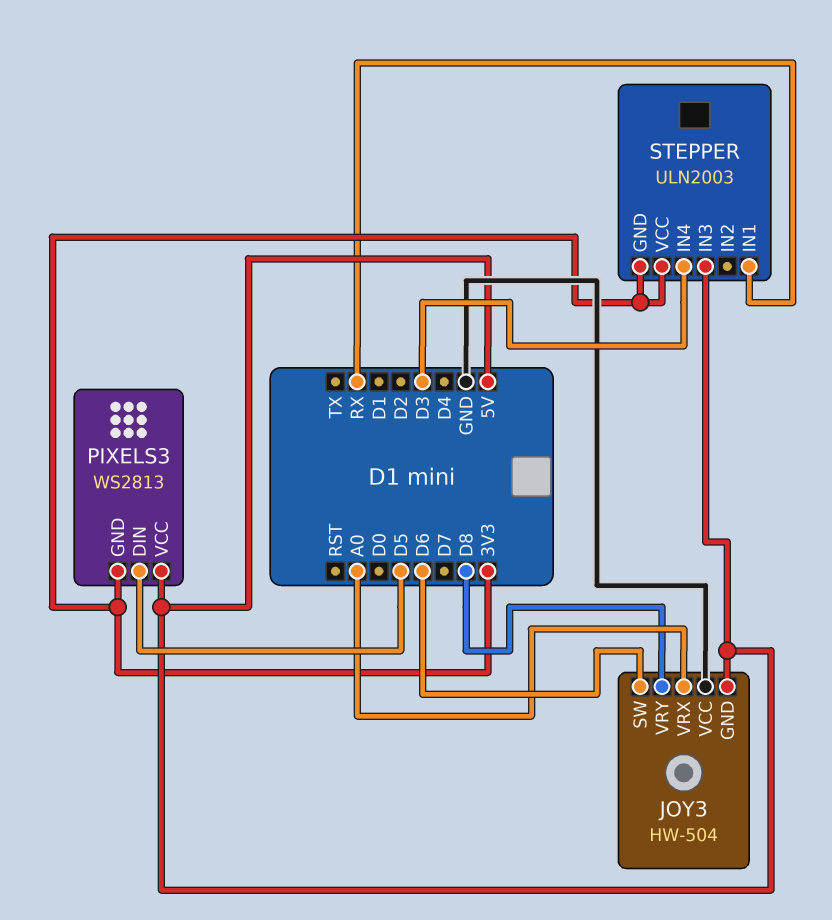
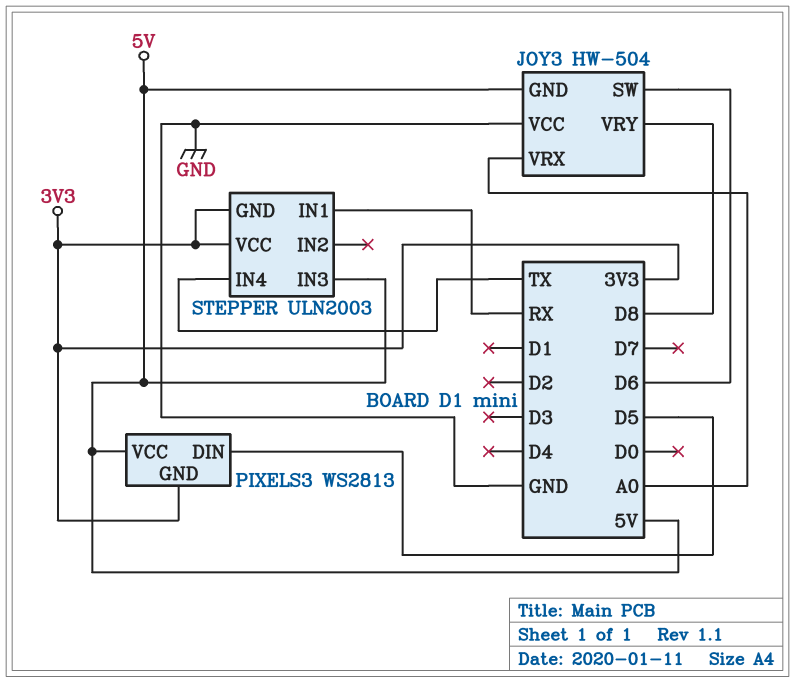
STEPPER pin IN4: D3 -> TX

